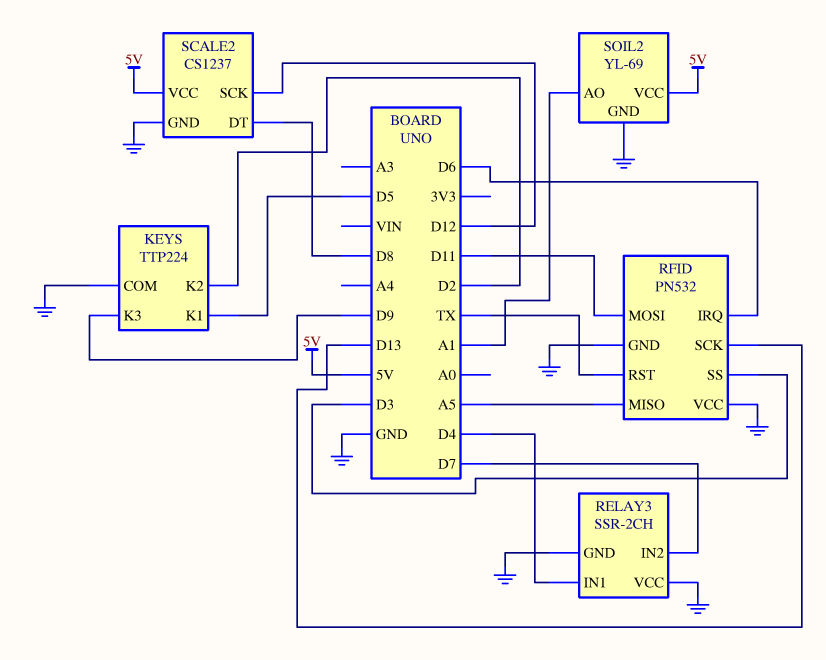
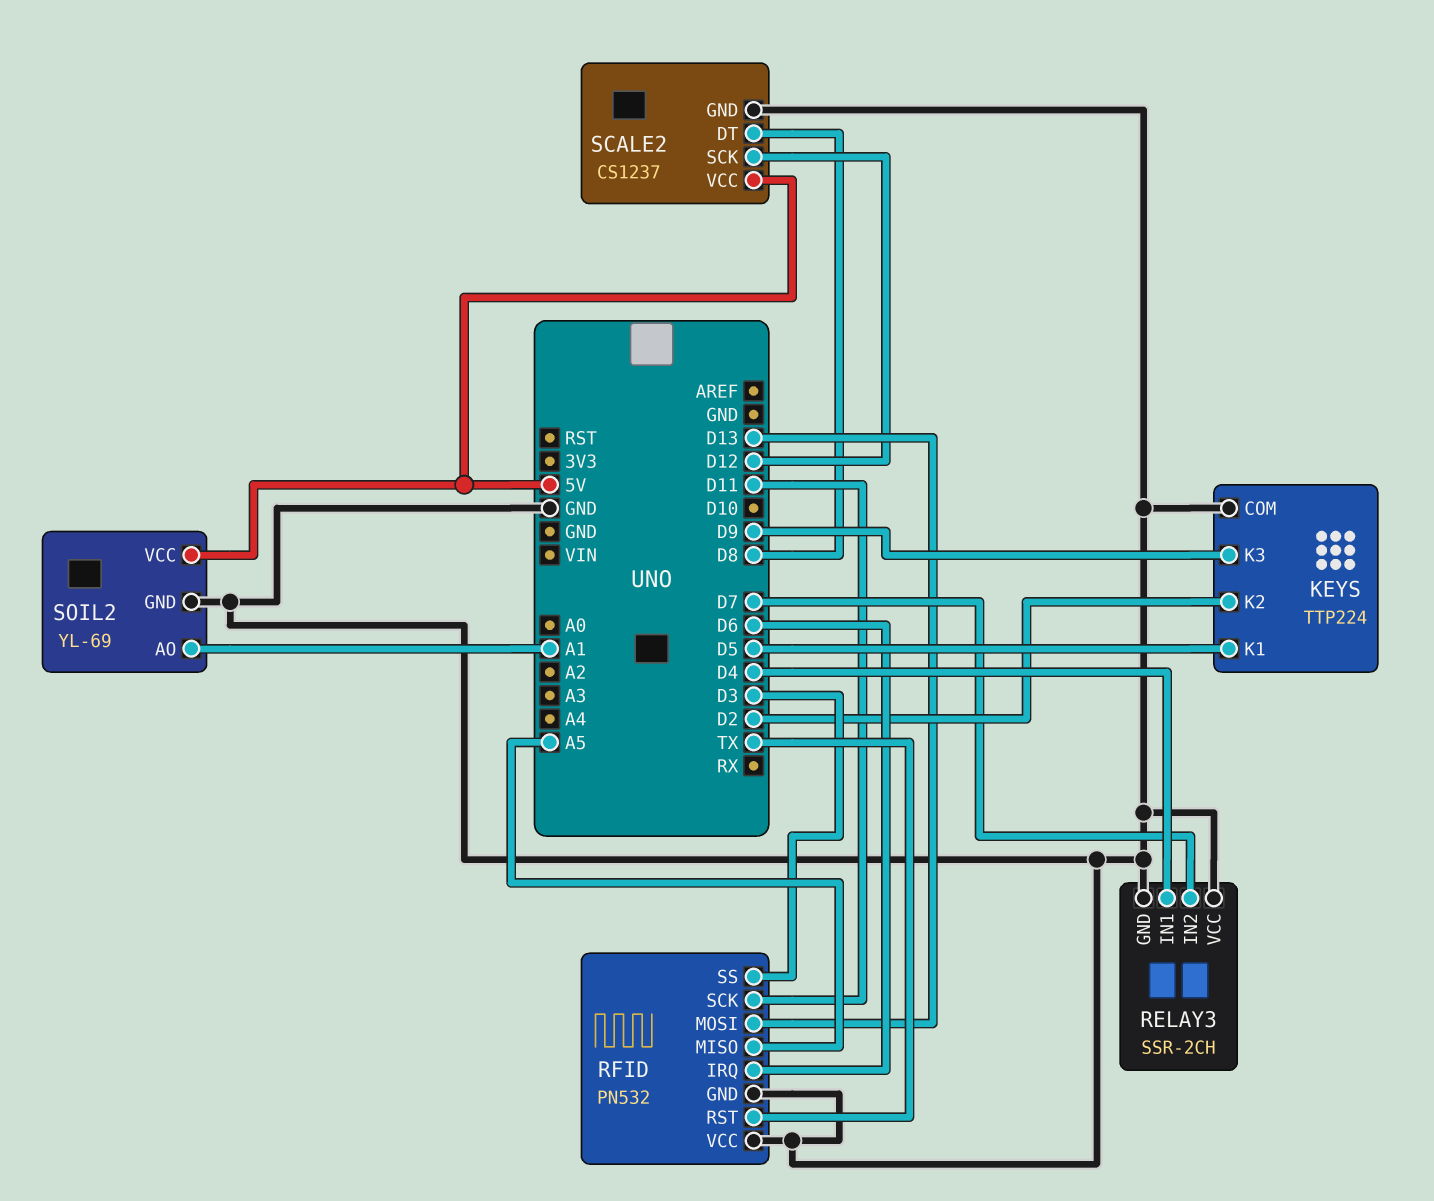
RFID pin MOSI: D11 -> D13
RFID pin SCK: D13 -> D11

